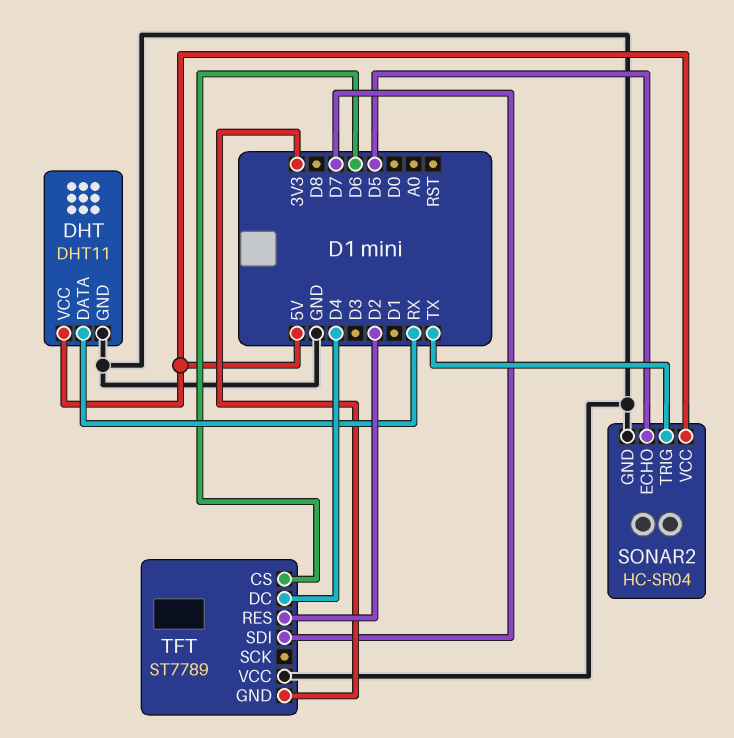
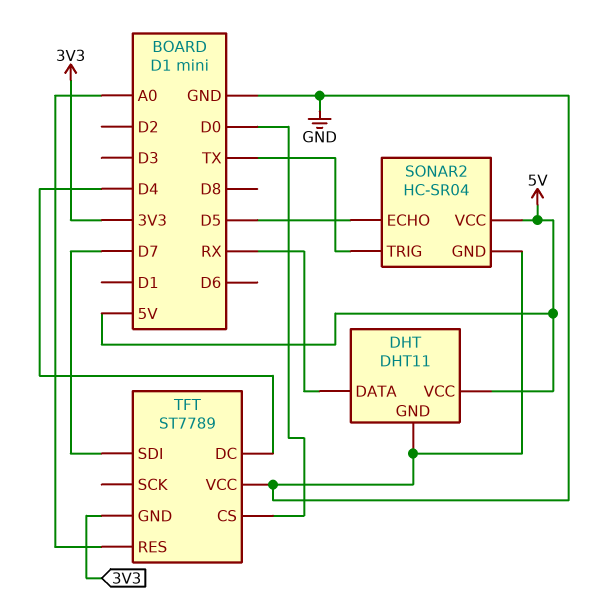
TFT pin CS: D6 -> D0
TFT pin RES: D2 -> A0

